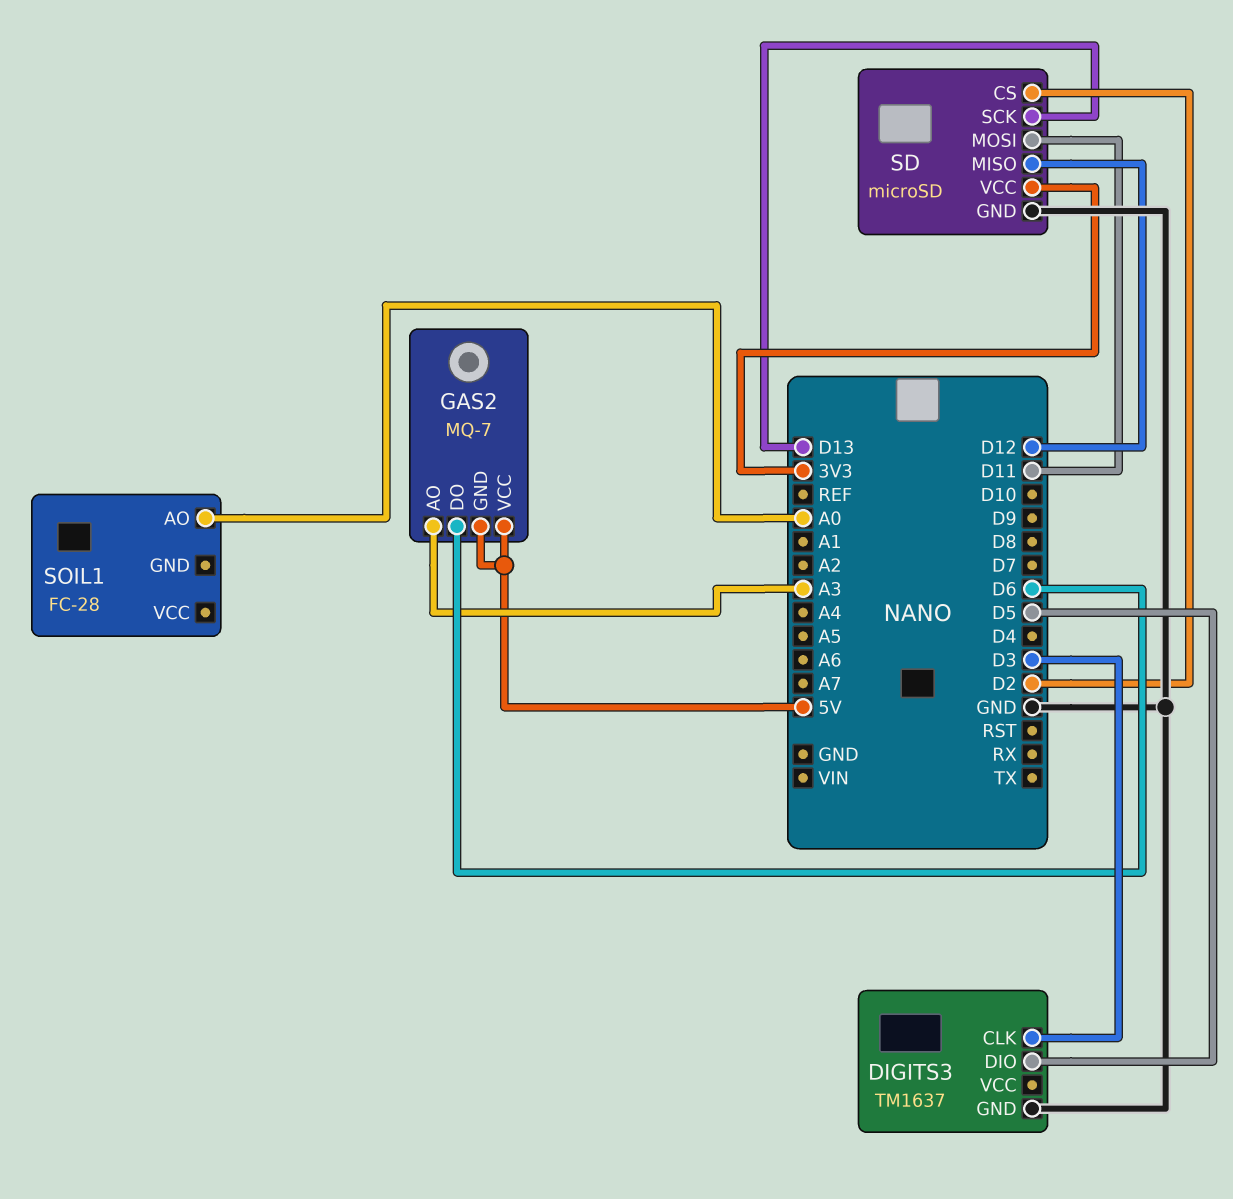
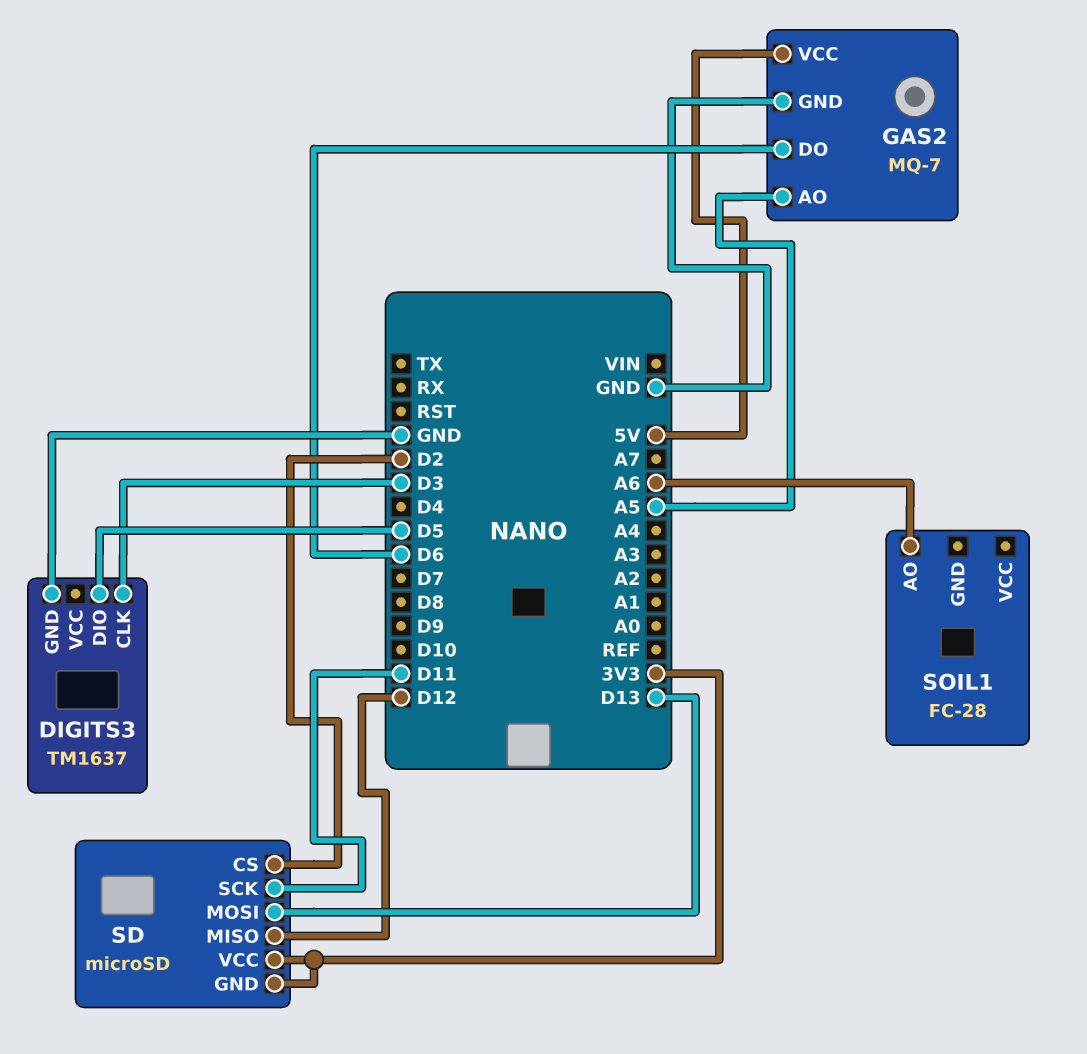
GAS2 pin AO: A3 -> A5
GAS2 pin GND: 5V -> GND
SD pin GND: GND -> 3V3
SD pin MOSI: D11 -> D13
SD pin SCK: D13 -> D11
SOIL1 pin AO: A0 -> A6

